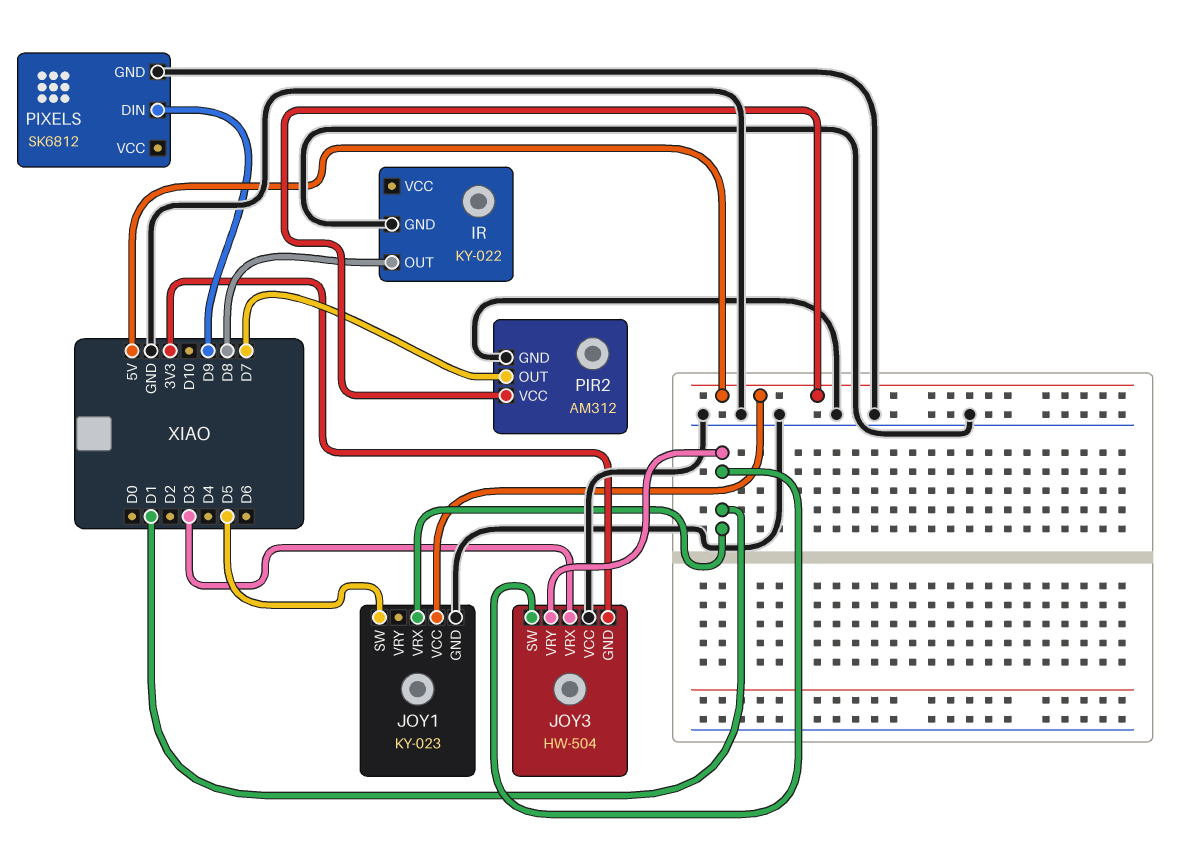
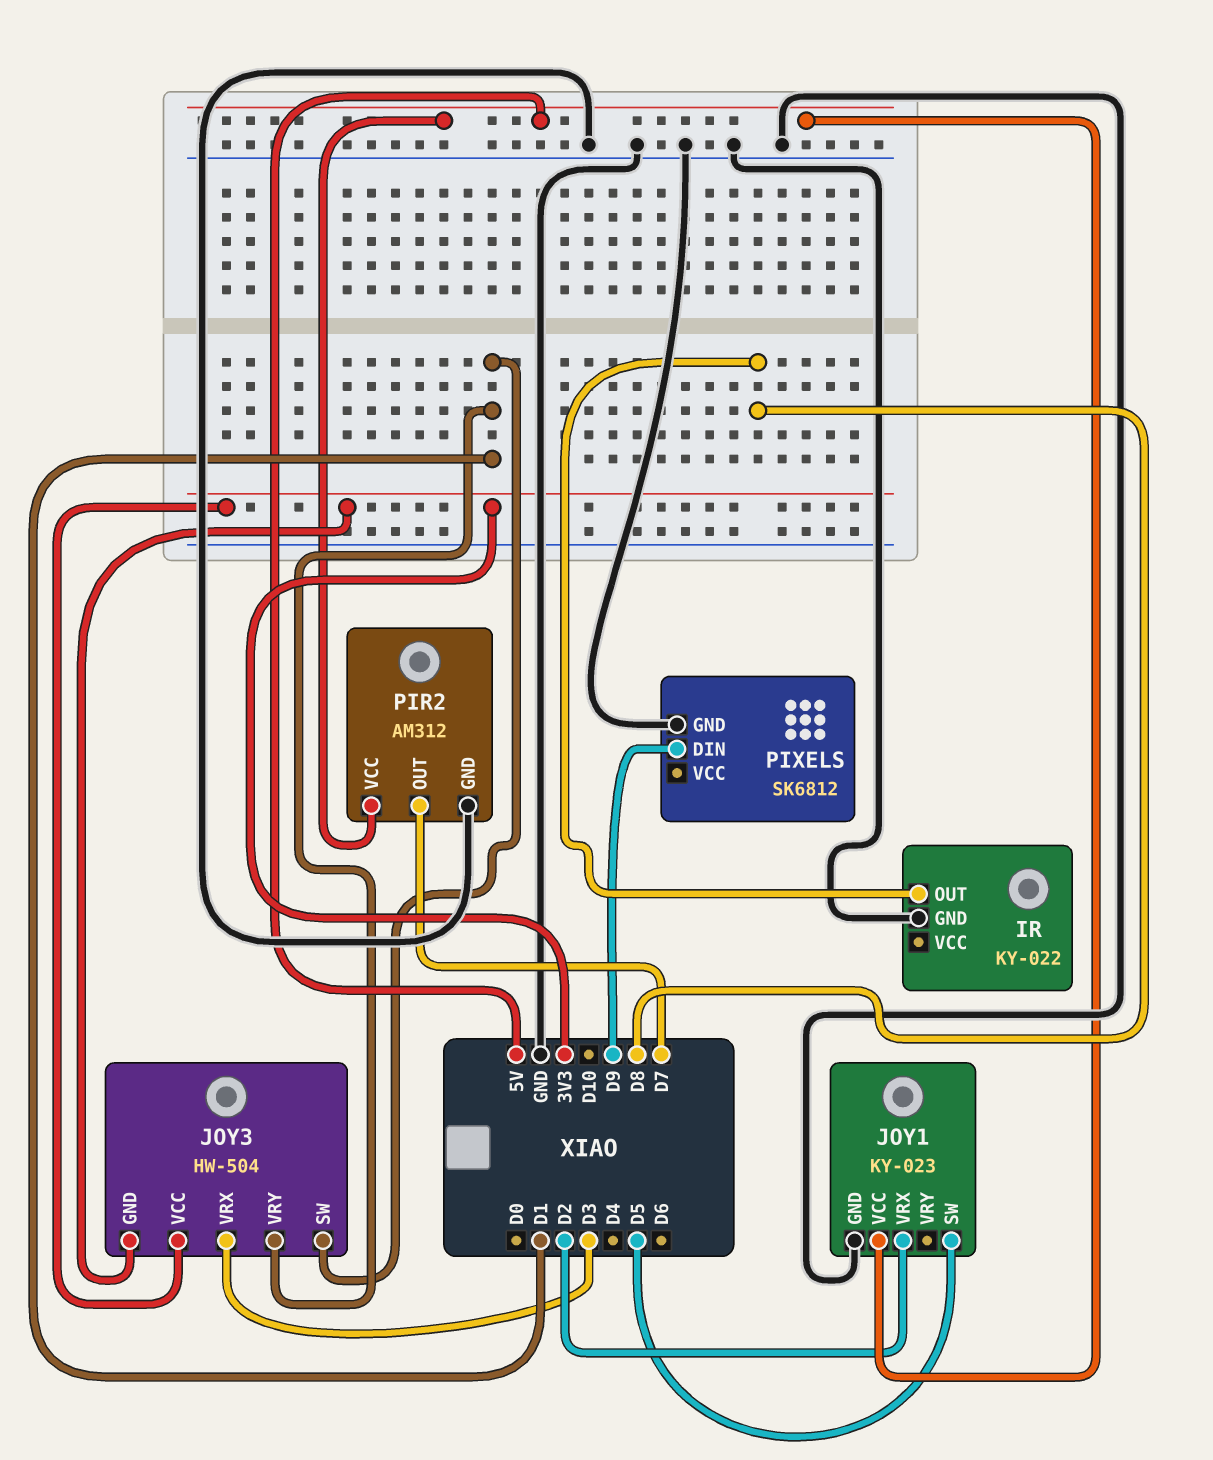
JOY1 pin VRX: D1 -> D2
JOY3 pin VCC: GND -> 3V3

